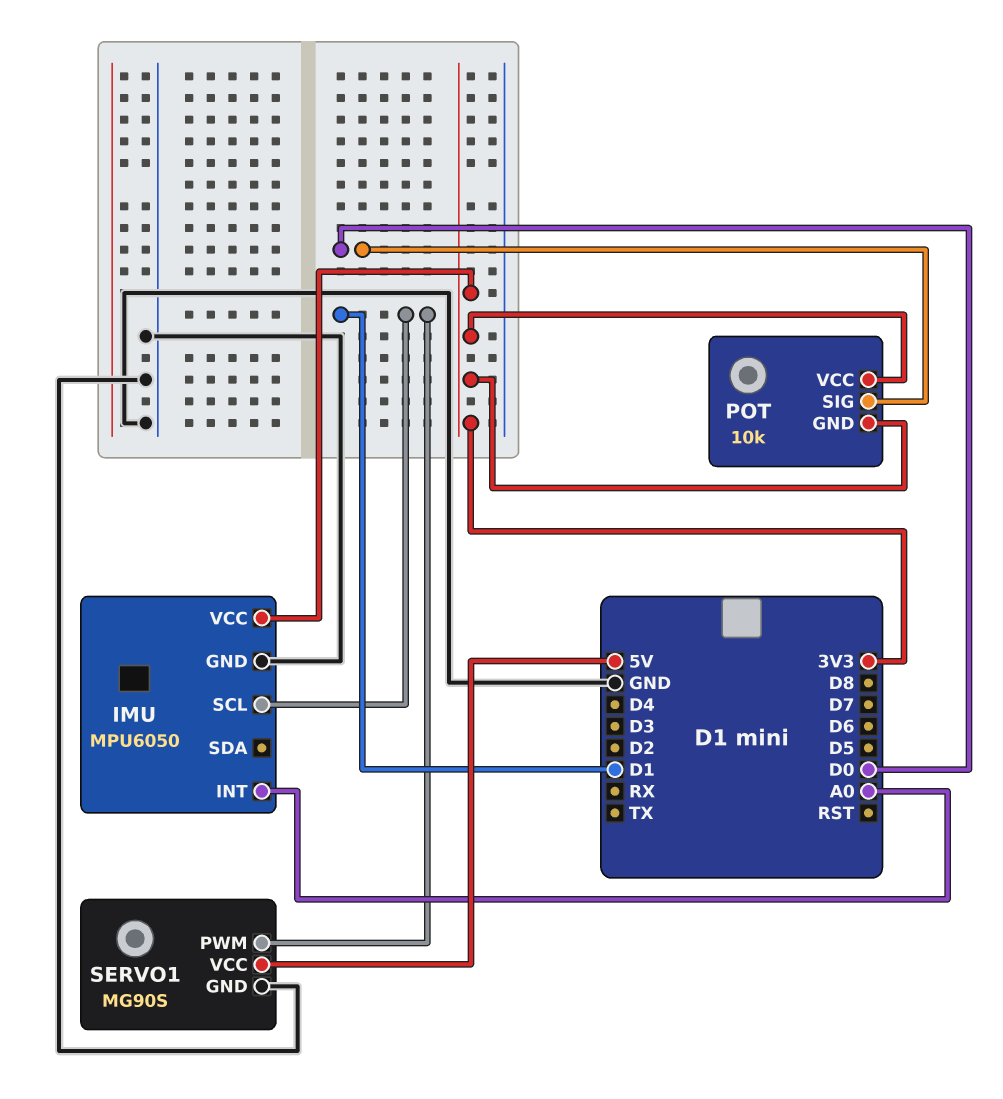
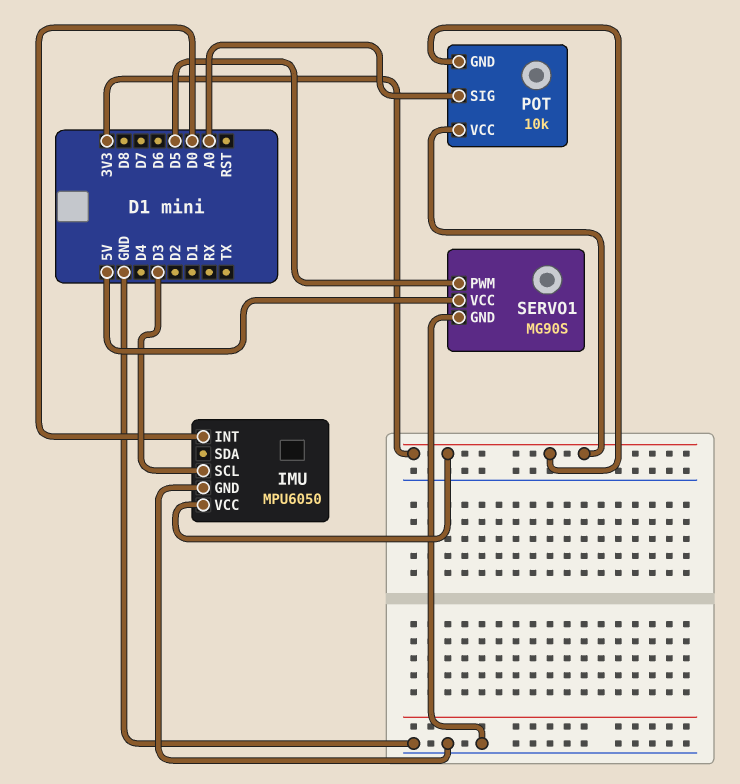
IMU pin INT: A0 -> D0
IMU pin SCL: D1 -> D3
POT pin SIG: D0 -> A0
SERVO1 pin PWM: D1 -> D5

